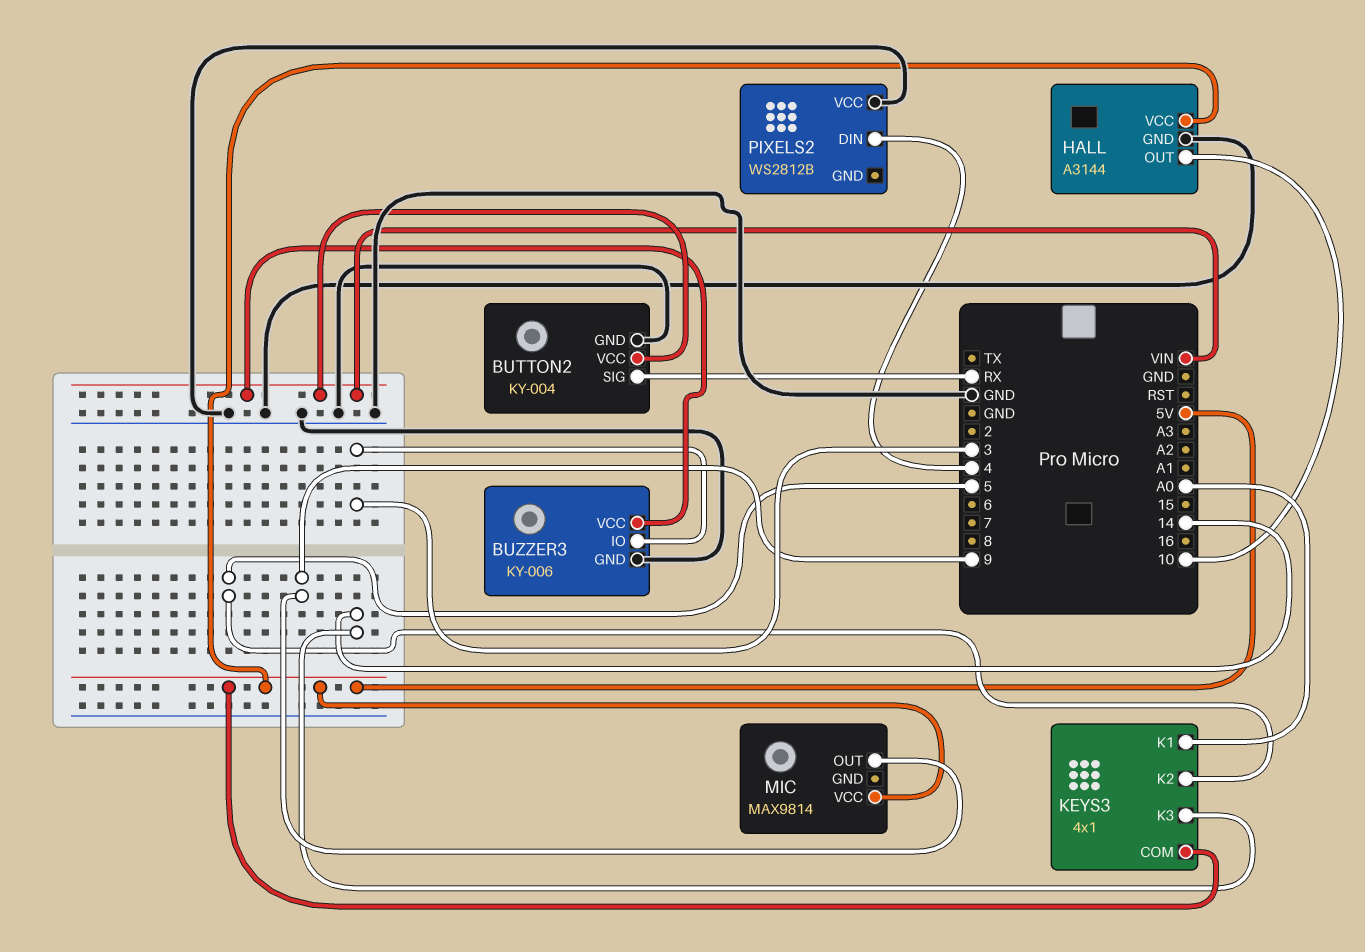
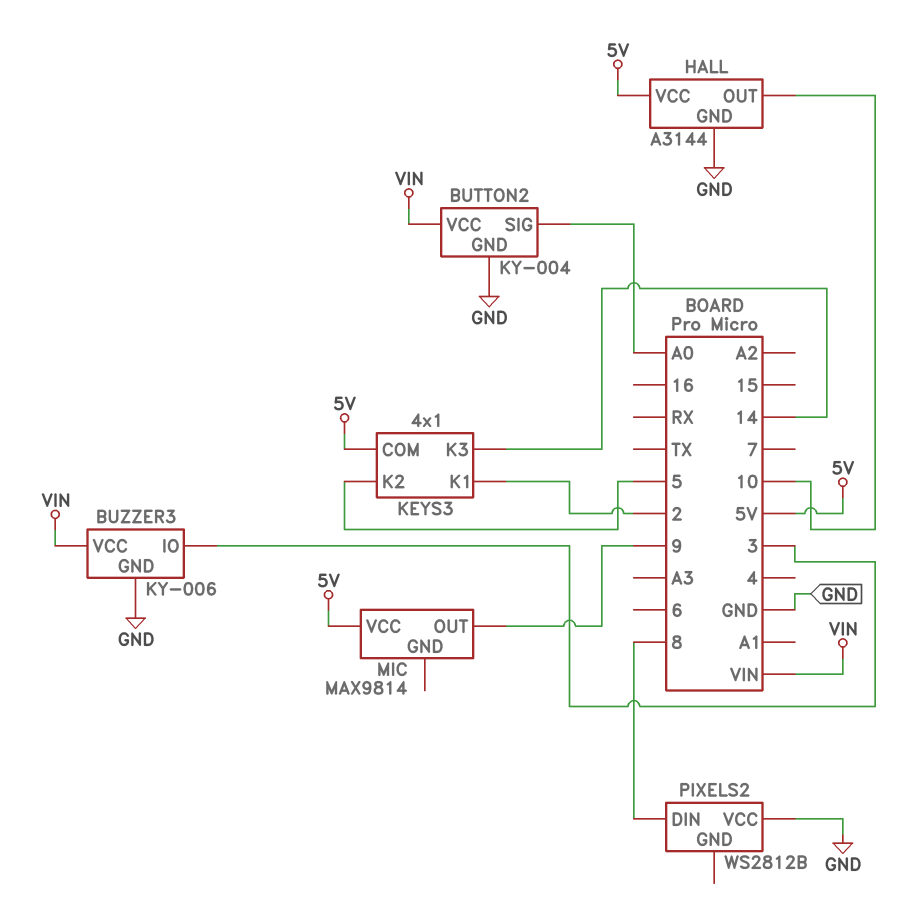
BUTTON2 pin SIG: RX -> A0
KEYS3 pin K1: A0 -> 2
PIXELS2 pin DIN: 4 -> 8

